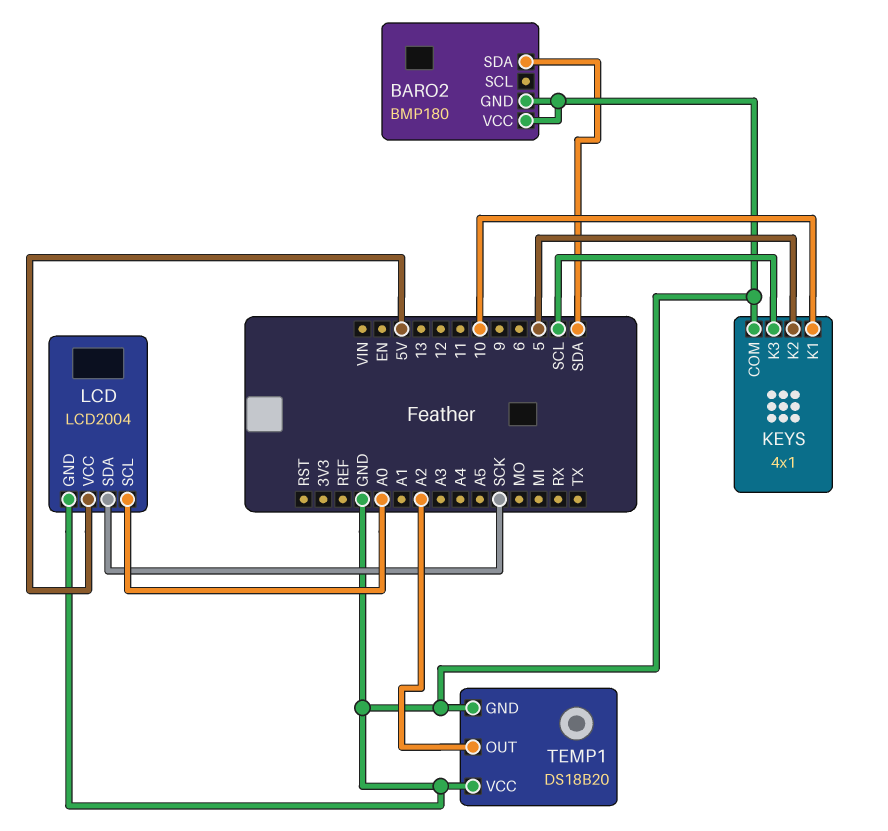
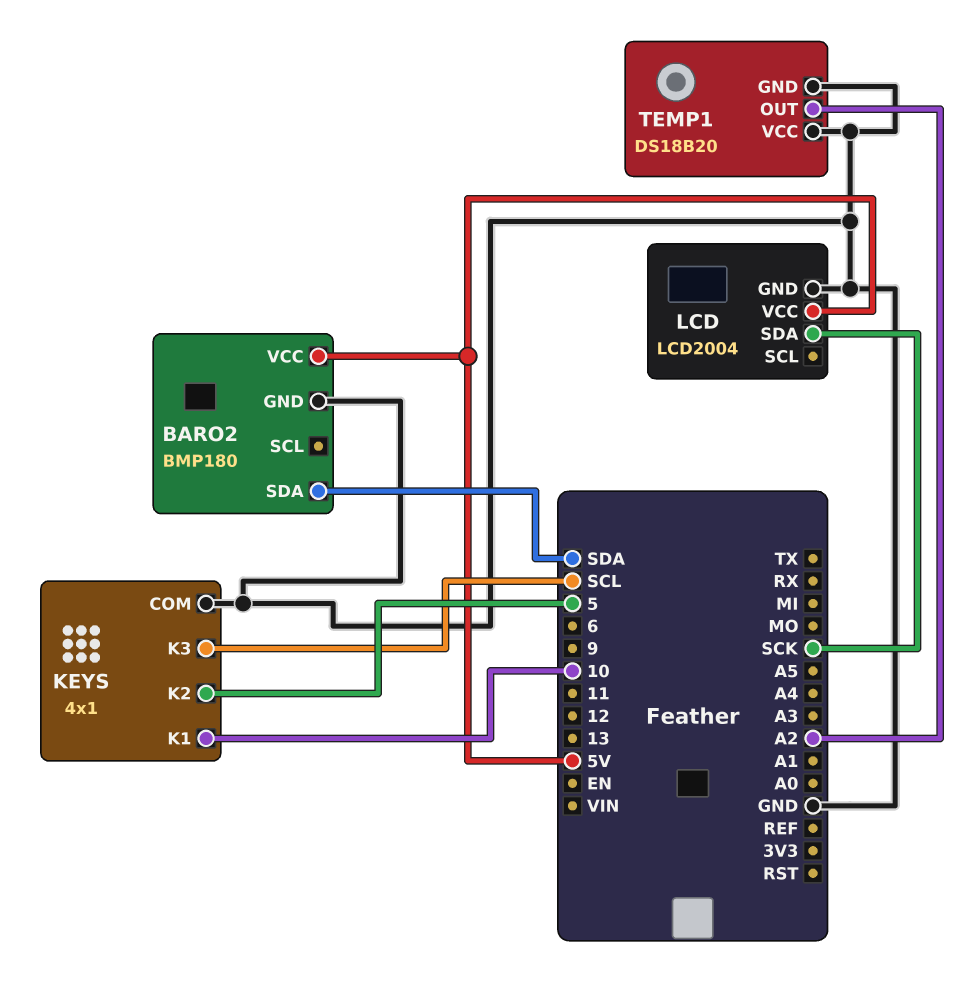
BARO2 pin VCC: GND -> 5V
LCD pin SCL: A0 -> none

